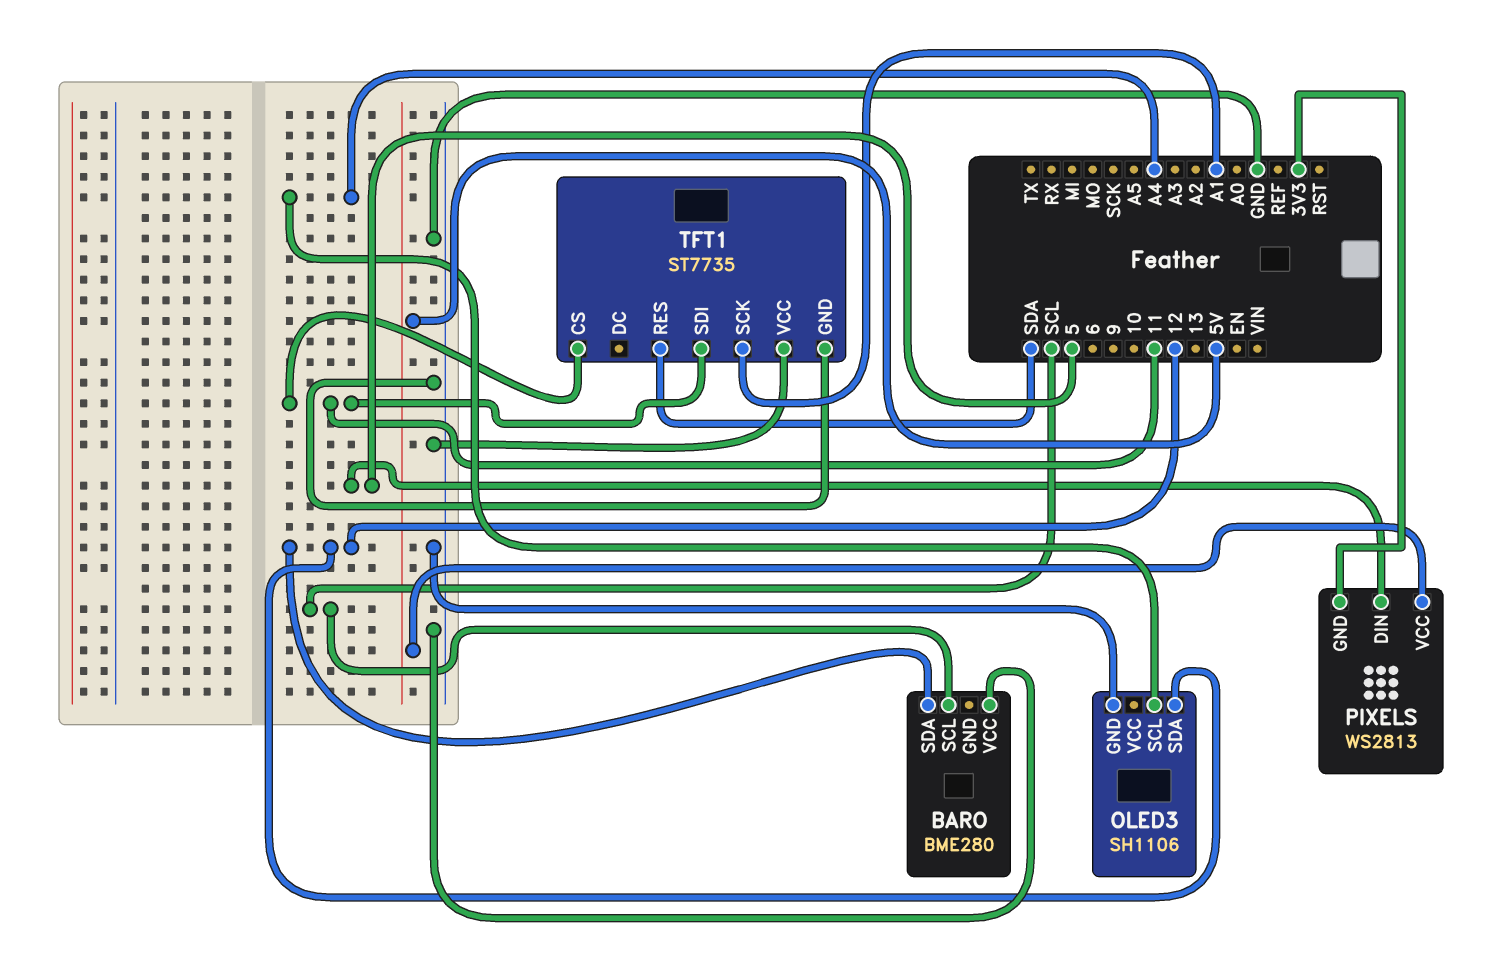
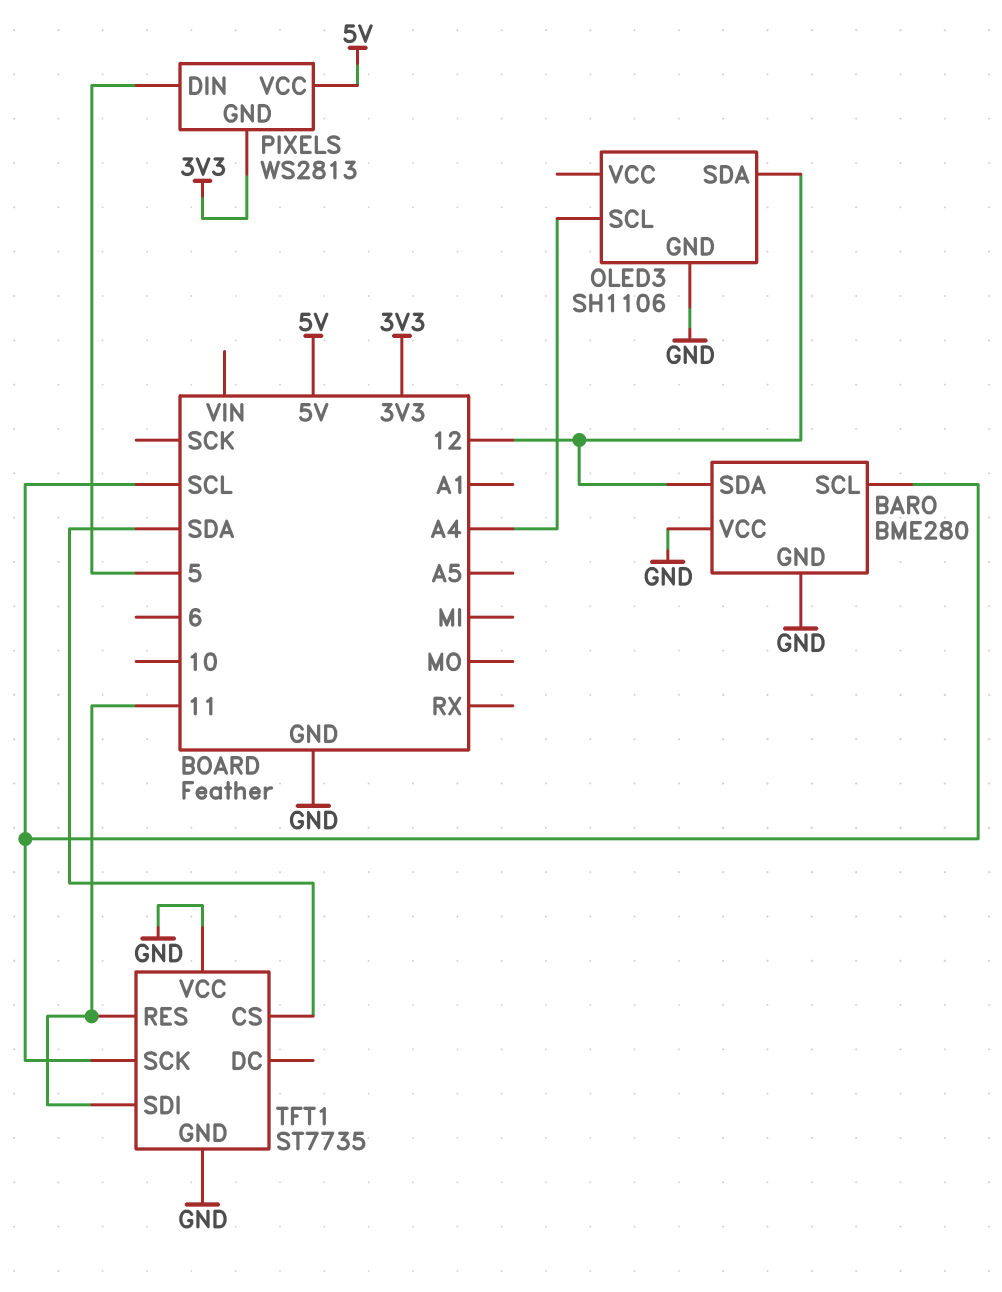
BARO pin GND: none -> GND
TFT1 pin CS: 11 -> SDA
TFT1 pin RES: SDA -> 11
TFT1 pin SCK: A1 -> SCL

